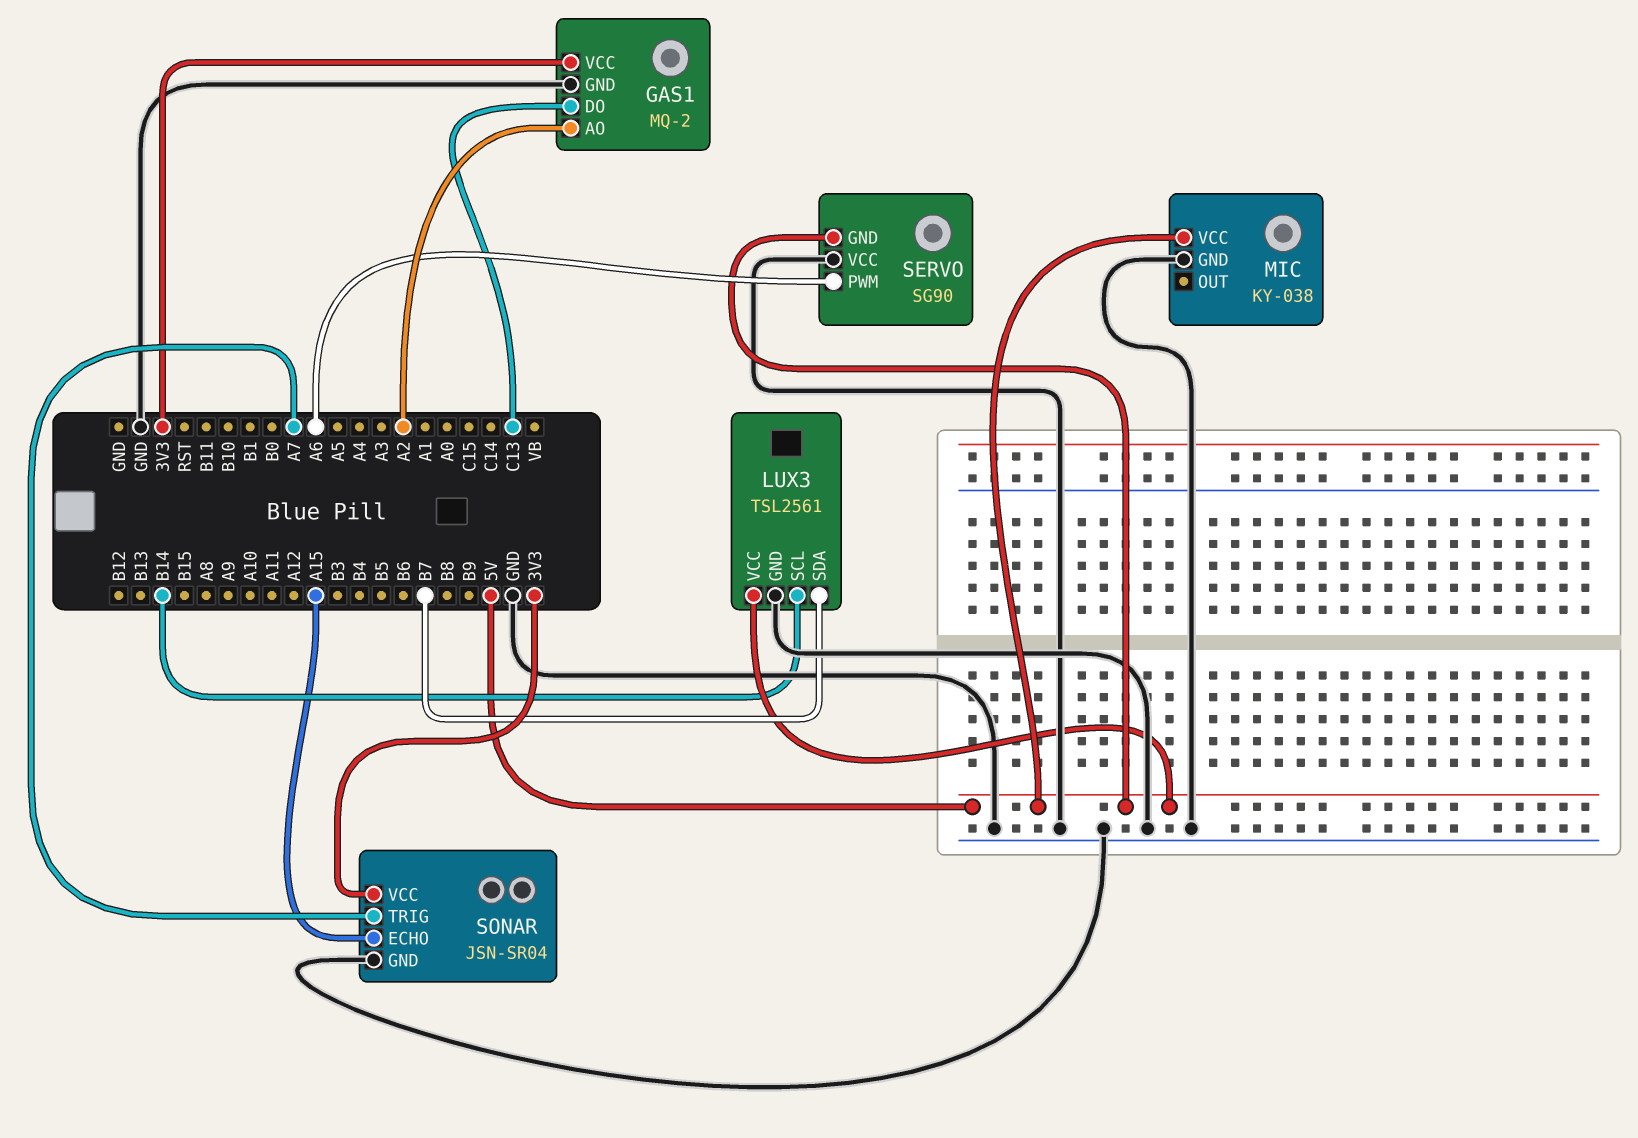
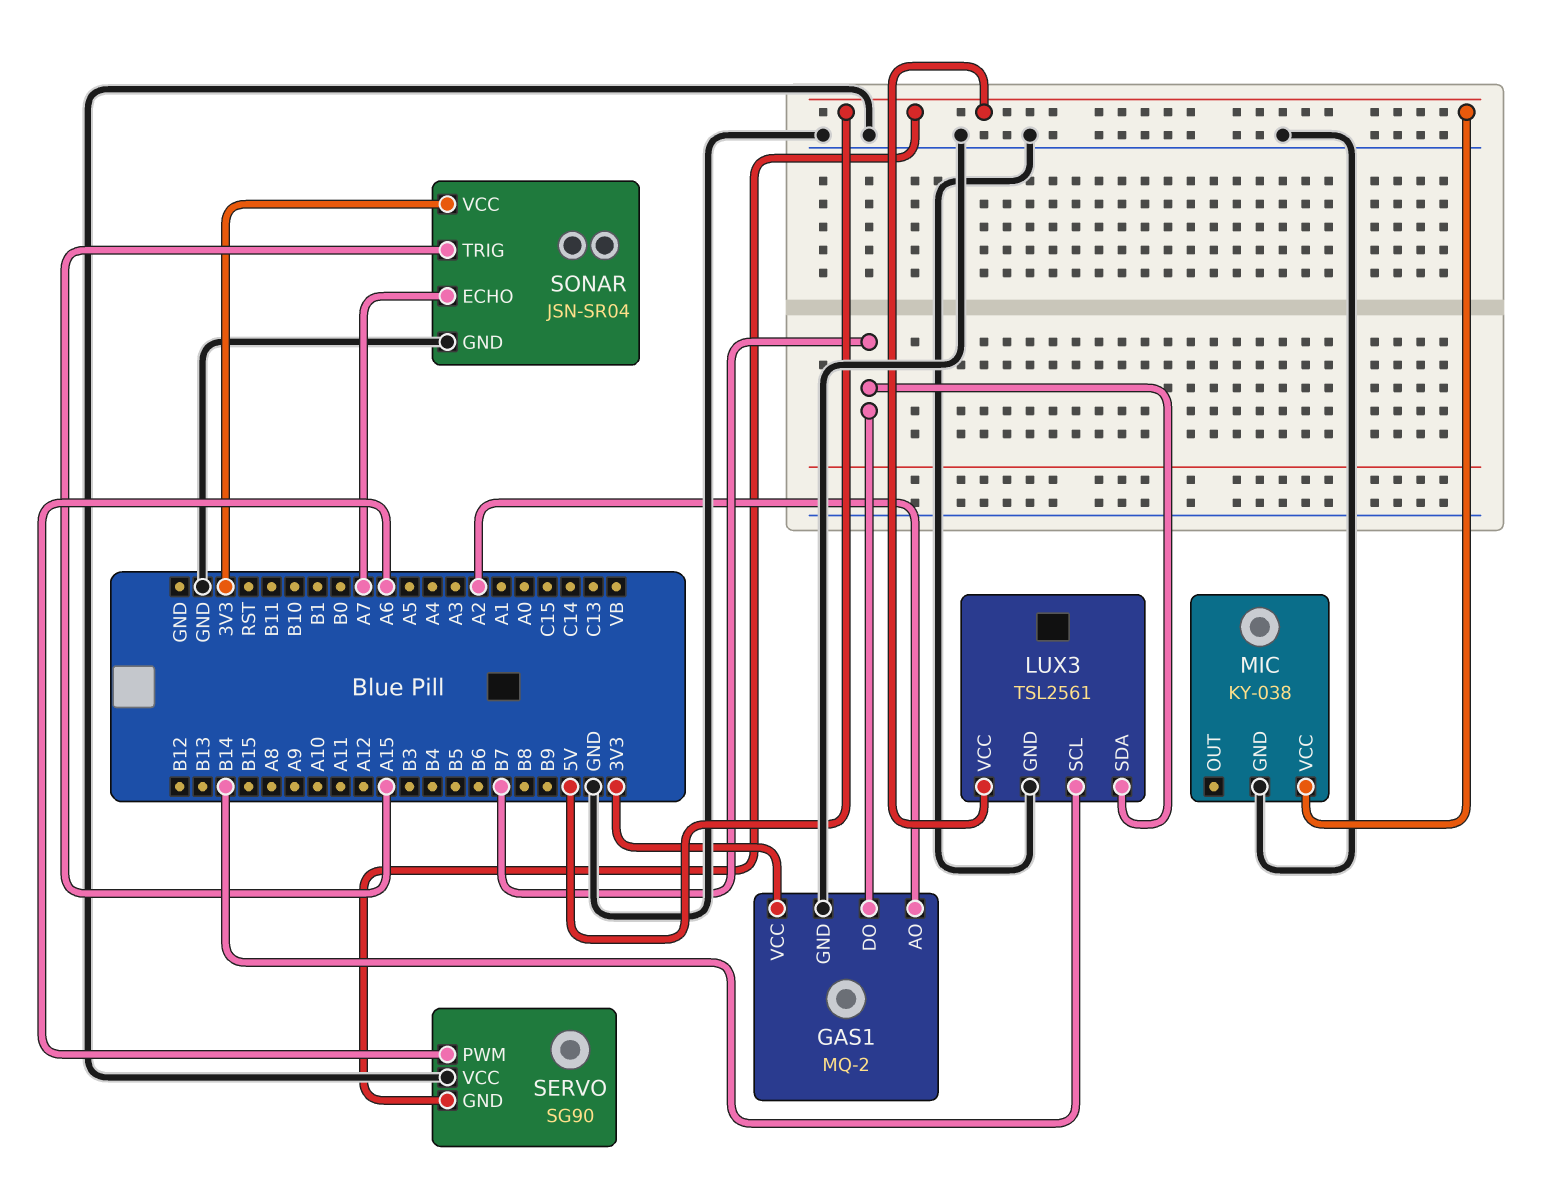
GAS1 pin DO: C13 -> B7
SONAR pin ECHO: A15 -> A7
SONAR pin TRIG: A7 -> A15

